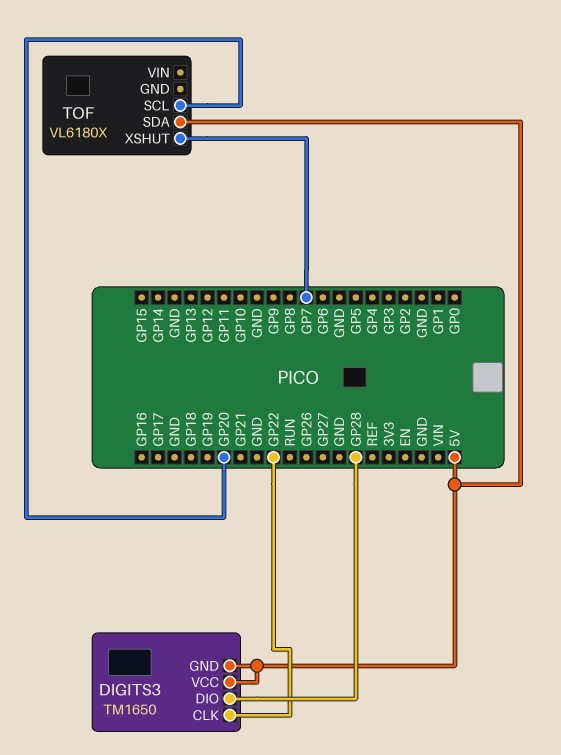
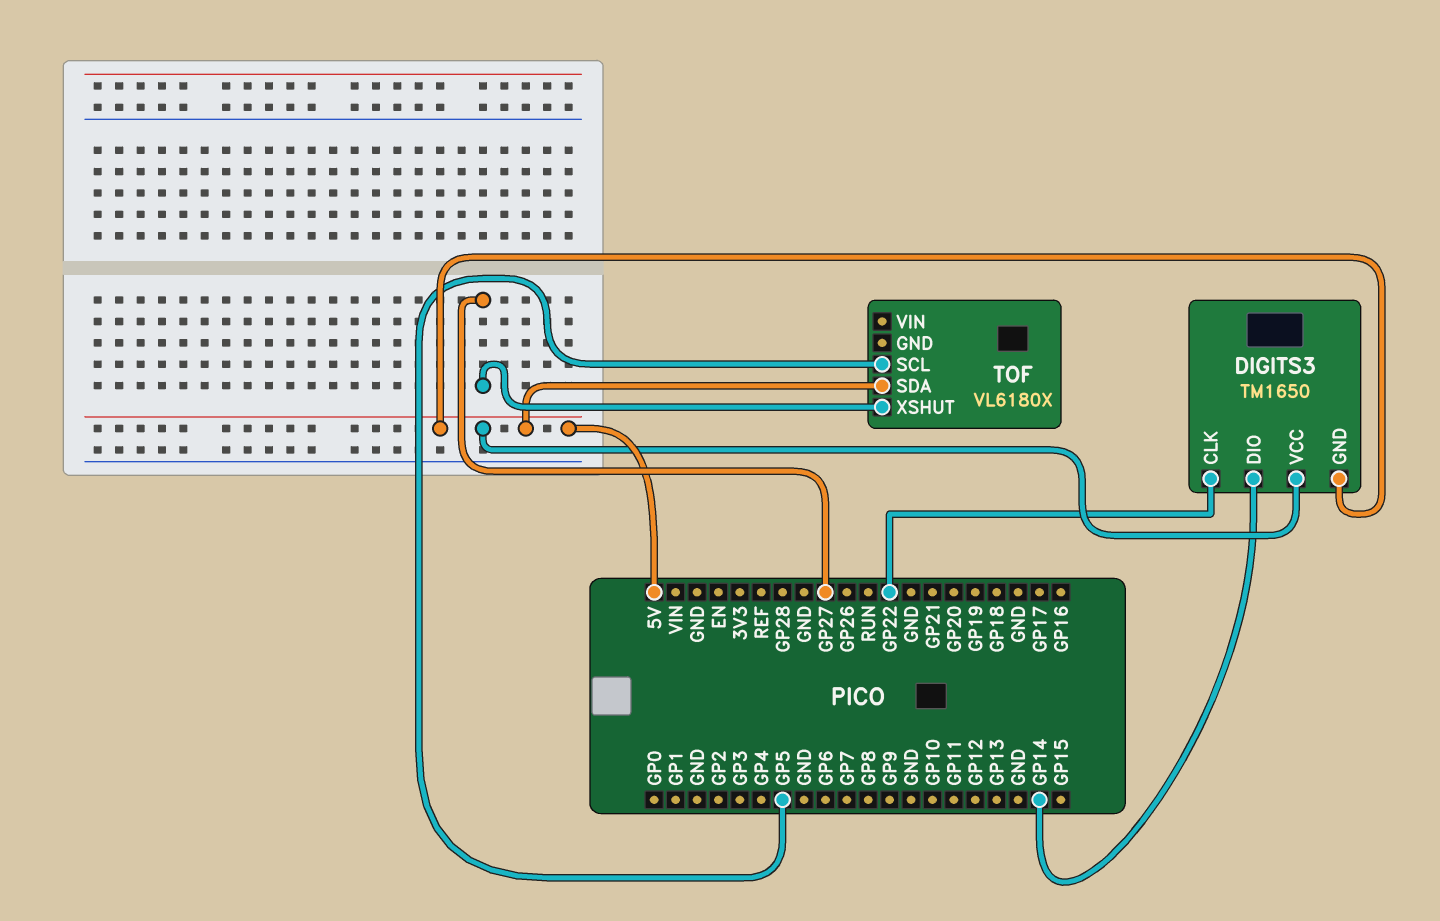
DIGITS3 pin DIO: GP28 -> GP14
TOF pin SCL: GP20 -> GP5
TOF pin XSHUT: GP7 -> GP27

